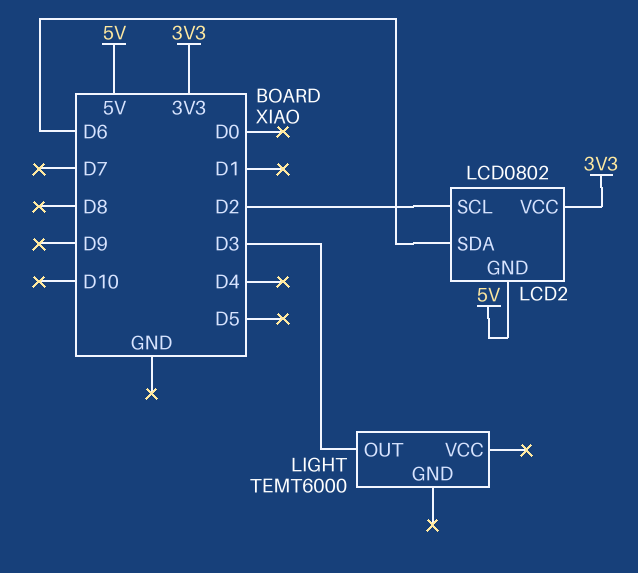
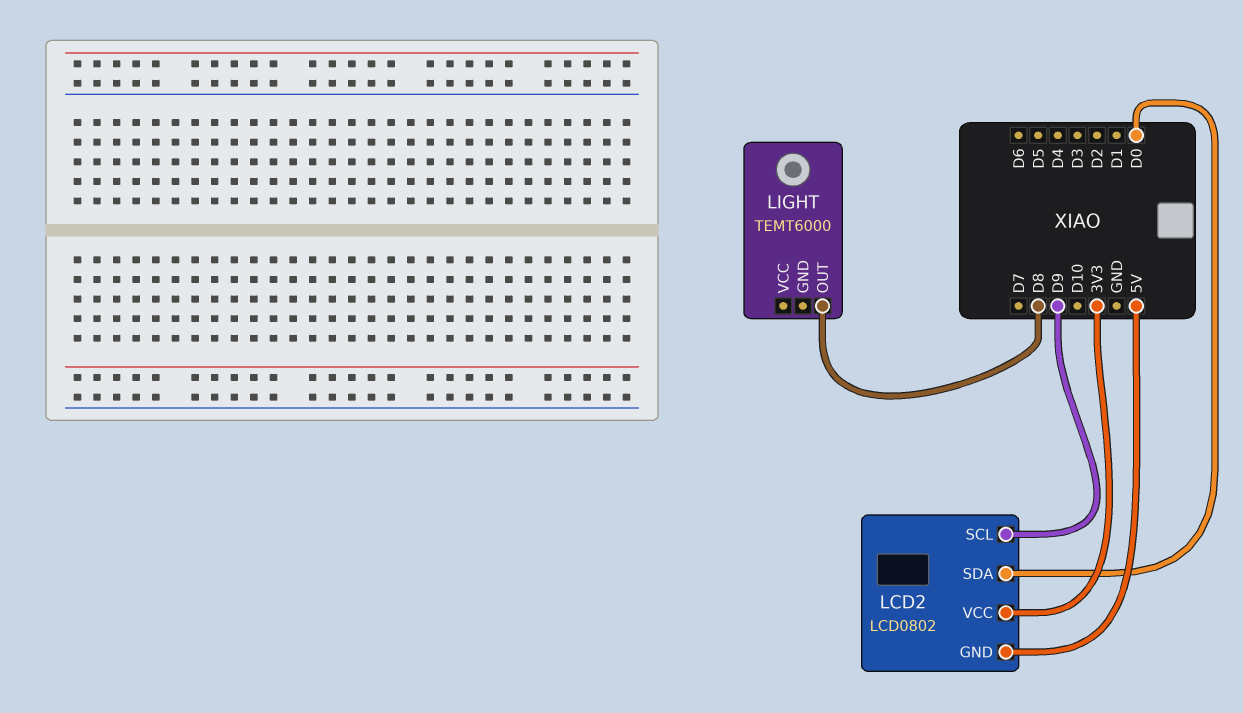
LCD2 pin SCL: D2 -> D9
LCD2 pin SDA: D6 -> D0
LIGHT pin OUT: D3 -> D8

